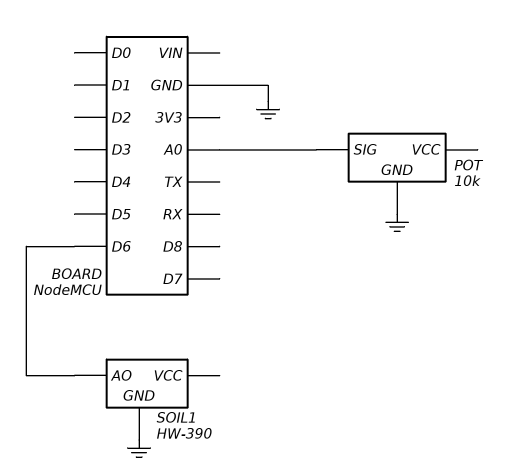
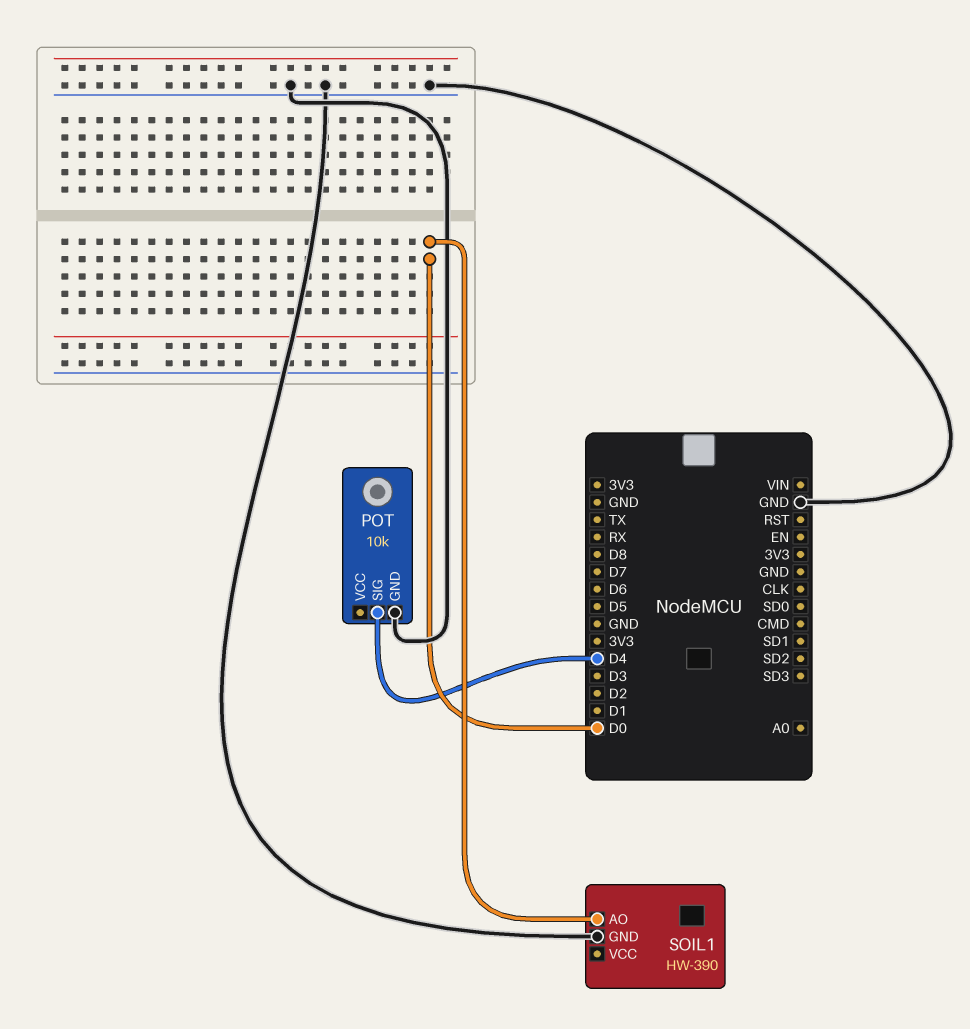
POT pin SIG: A0 -> D4
SOIL1 pin AO: D6 -> D0

